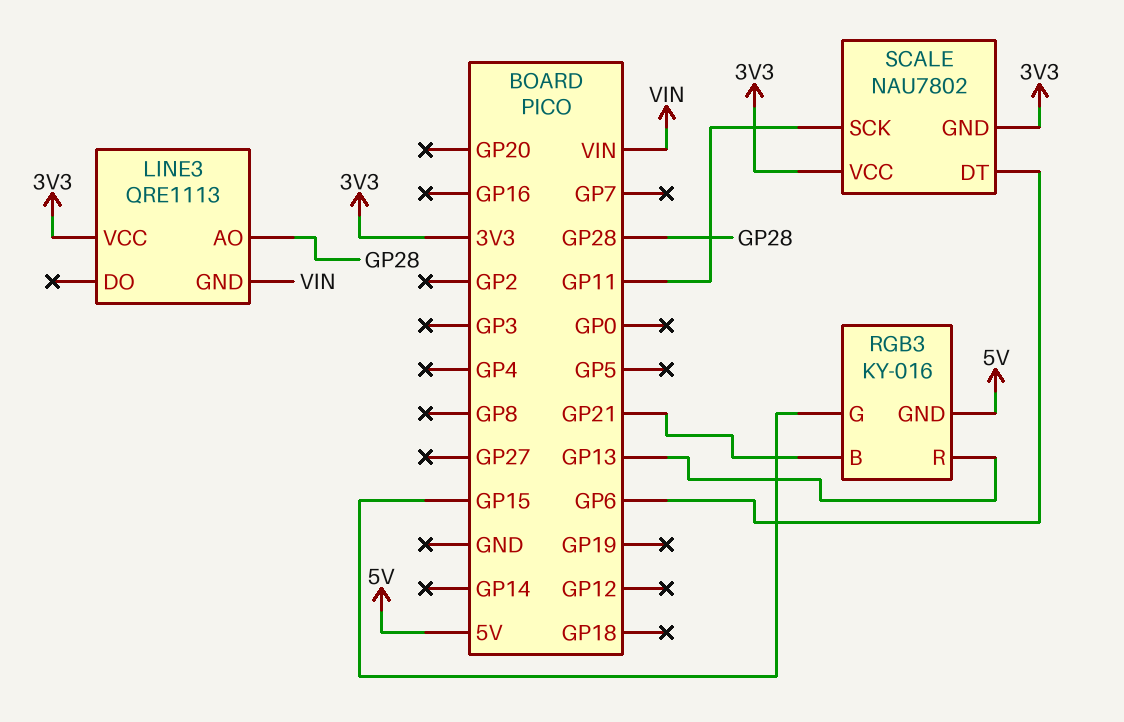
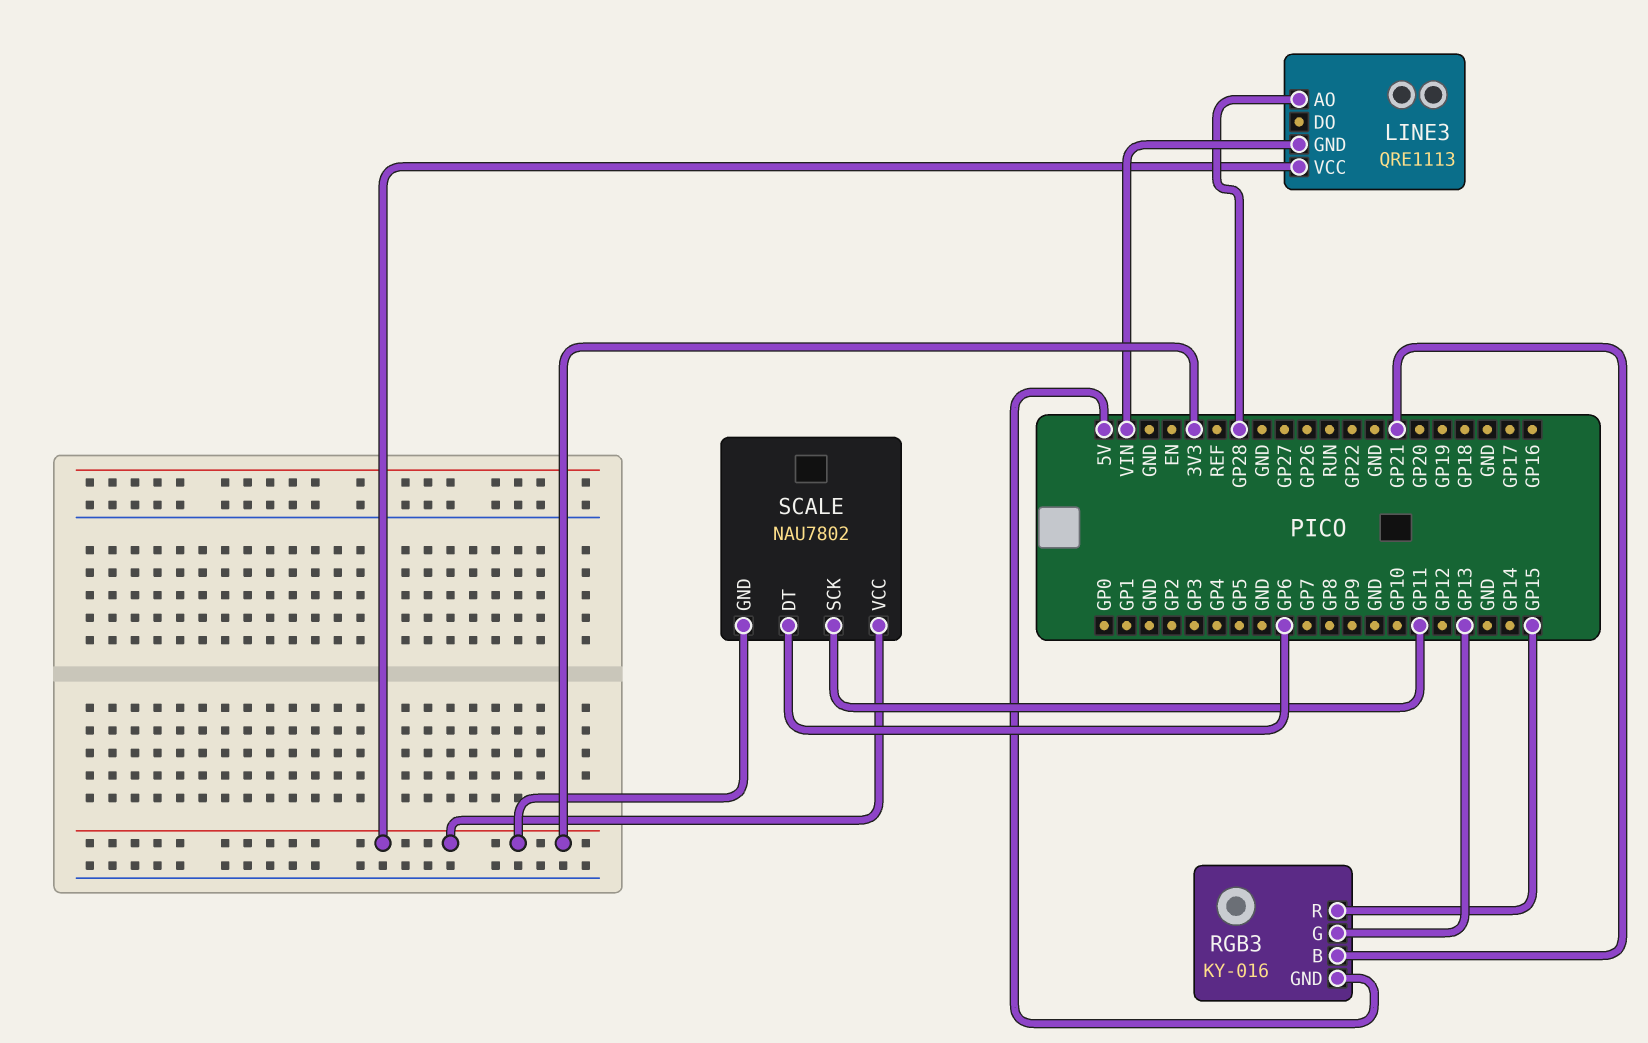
RGB3 pin G: GP15 -> GP13
RGB3 pin R: GP13 -> GP15

